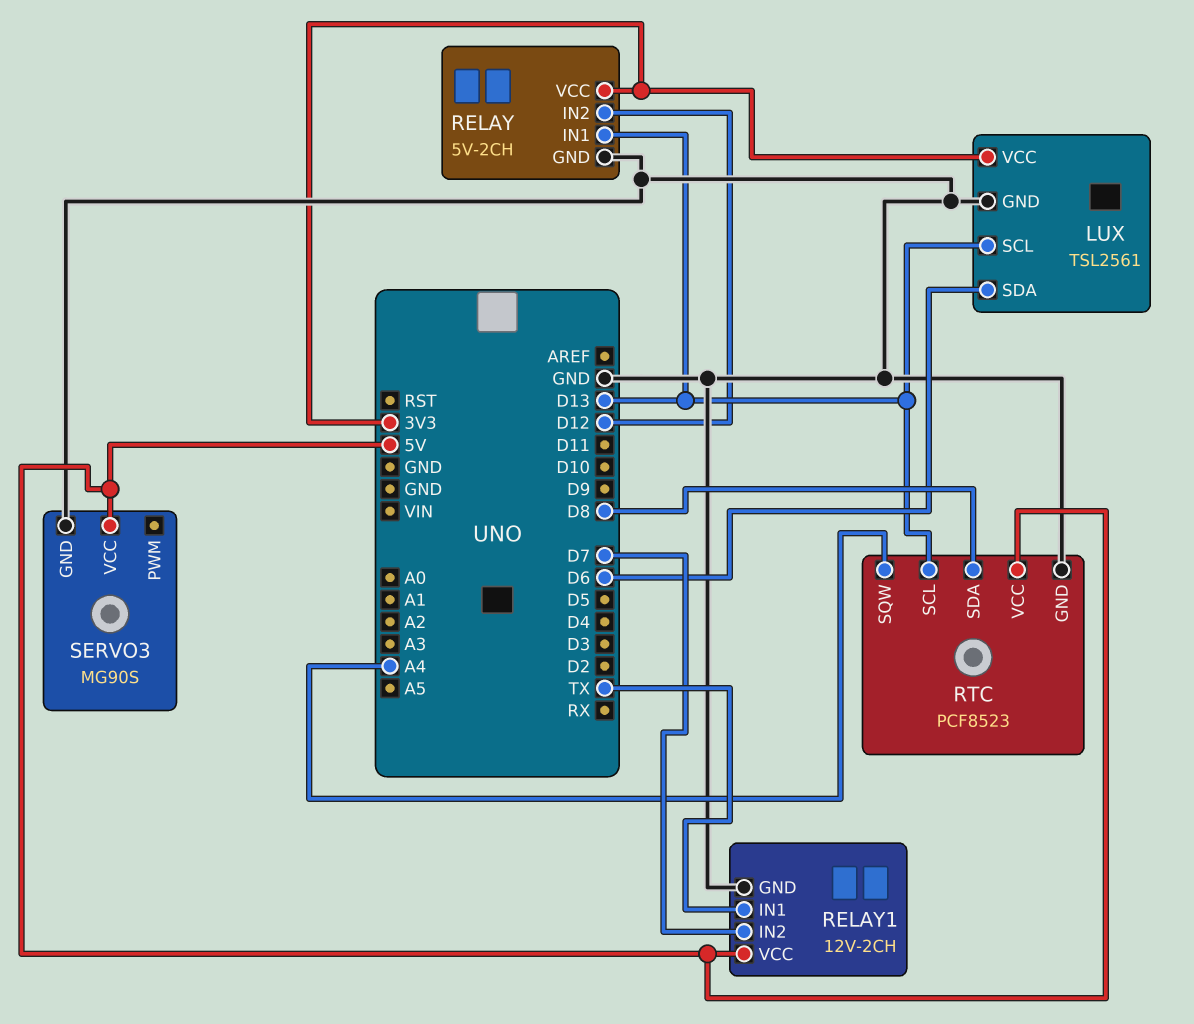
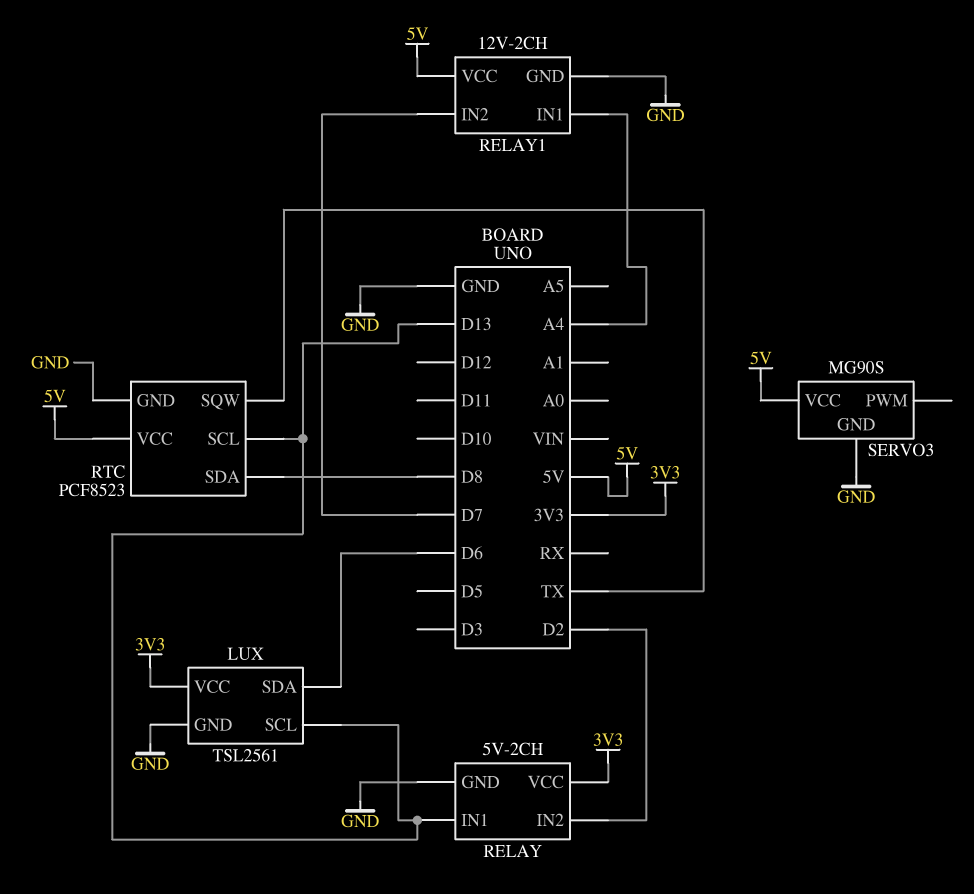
RELAY pin IN2: D12 -> D2
RELAY1 pin IN1: TX -> A4
RTC pin SQW: A4 -> TX

